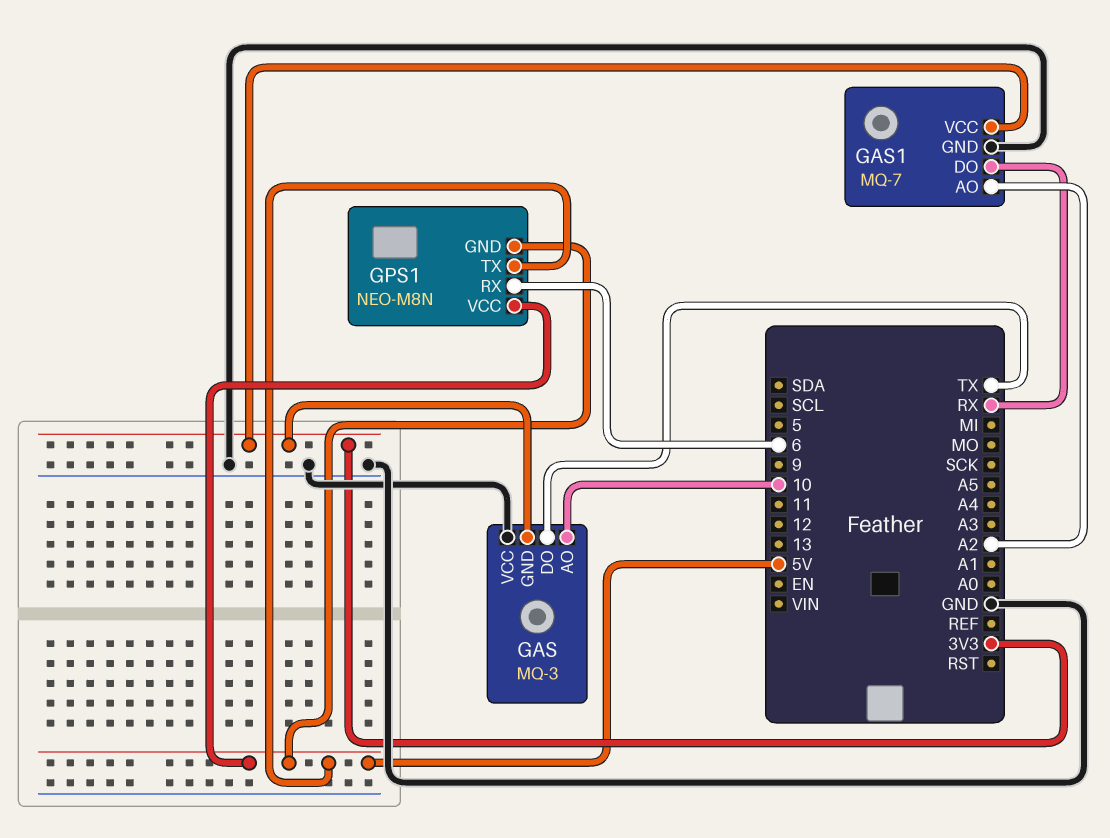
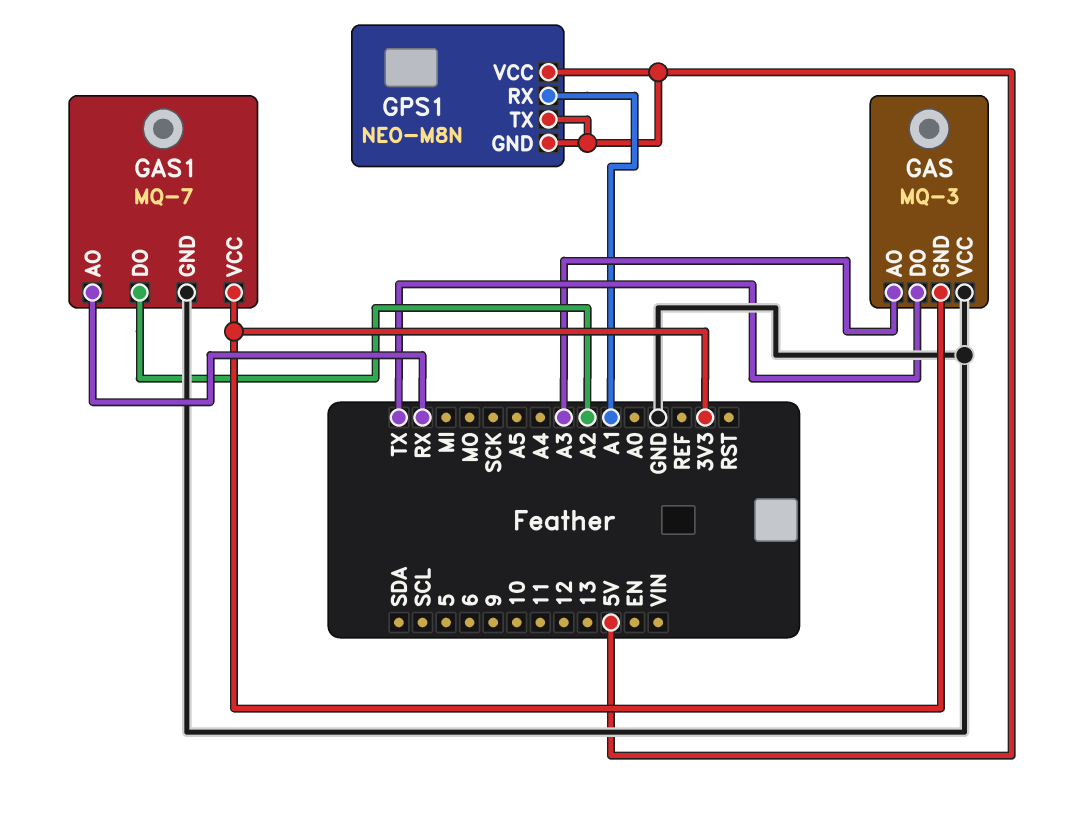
GAS pin AO: 10 -> A3
GAS1 pin AO: A2 -> RX
GAS1 pin DO: RX -> A2
GPS1 pin RX: 6 -> A1

